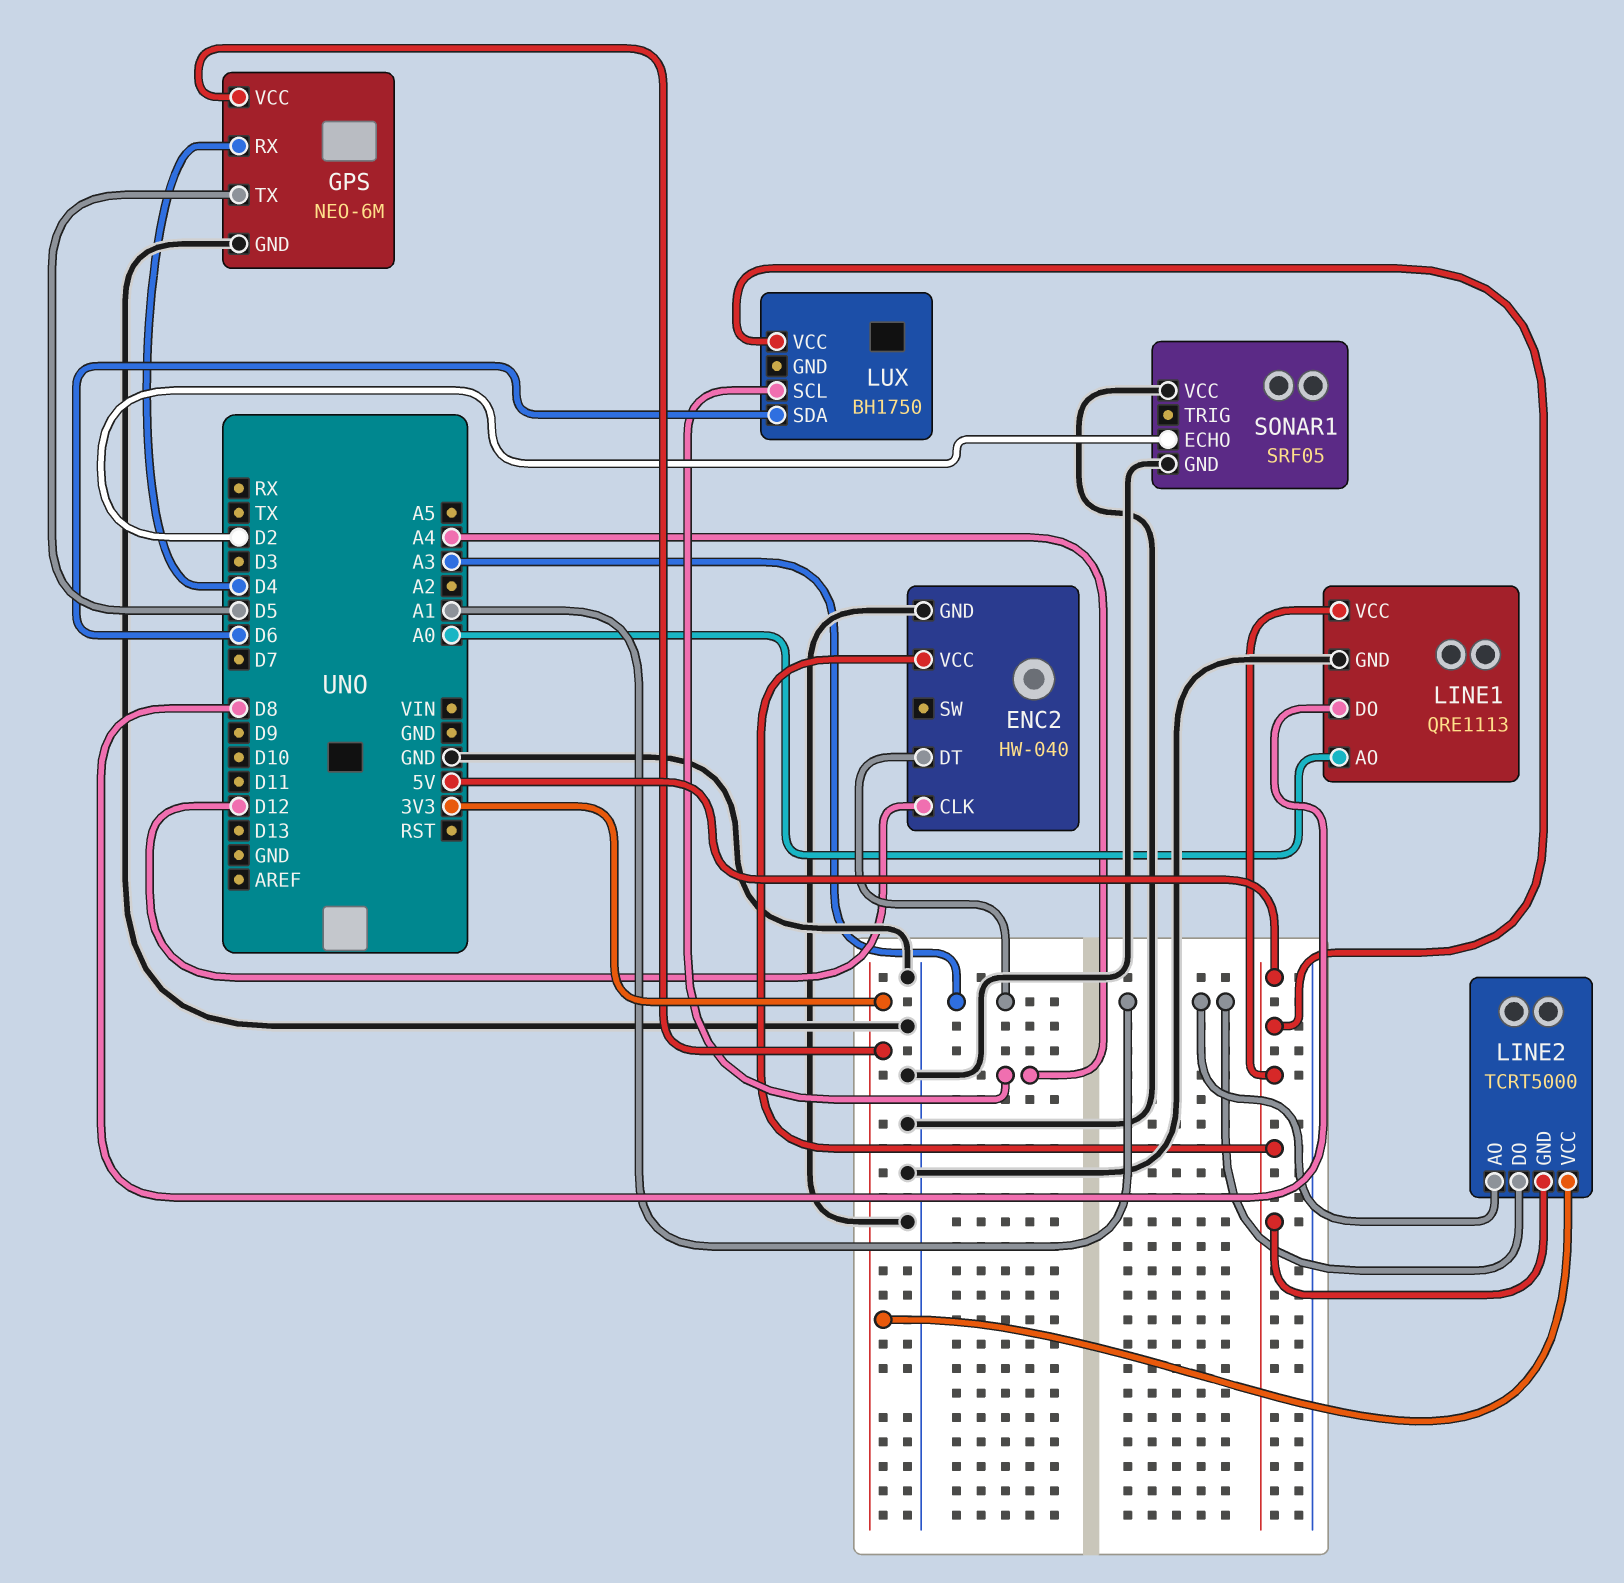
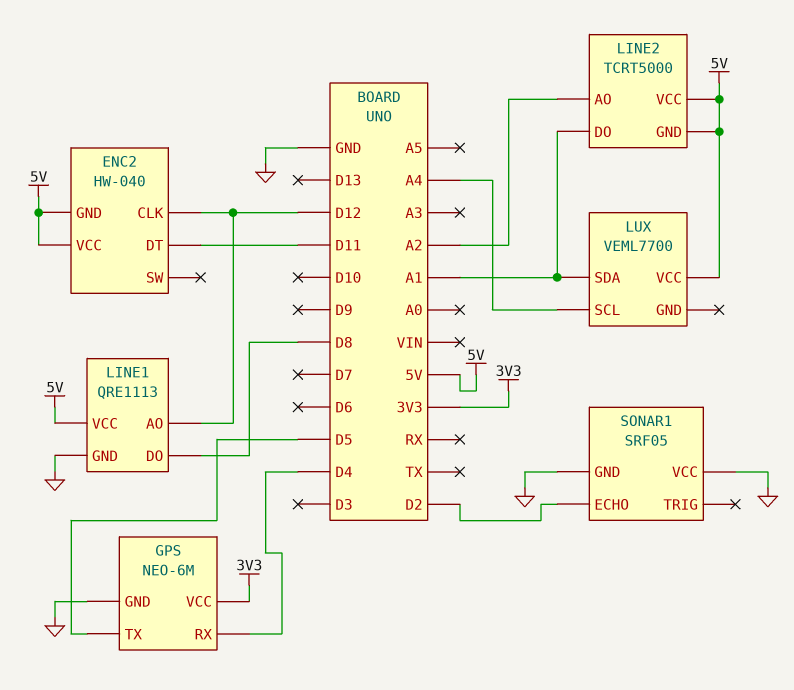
ENC2 pin DT: A3 -> D11
ENC2 pin GND: GND -> 5V
LINE1 pin AO: A0 -> D12
LINE2 pin AO: A1 -> A2
LINE2 pin VCC: 3V3 -> 5V
LUX: BH1750 -> VEML7700
LUX pin SDA: D6 -> A1

